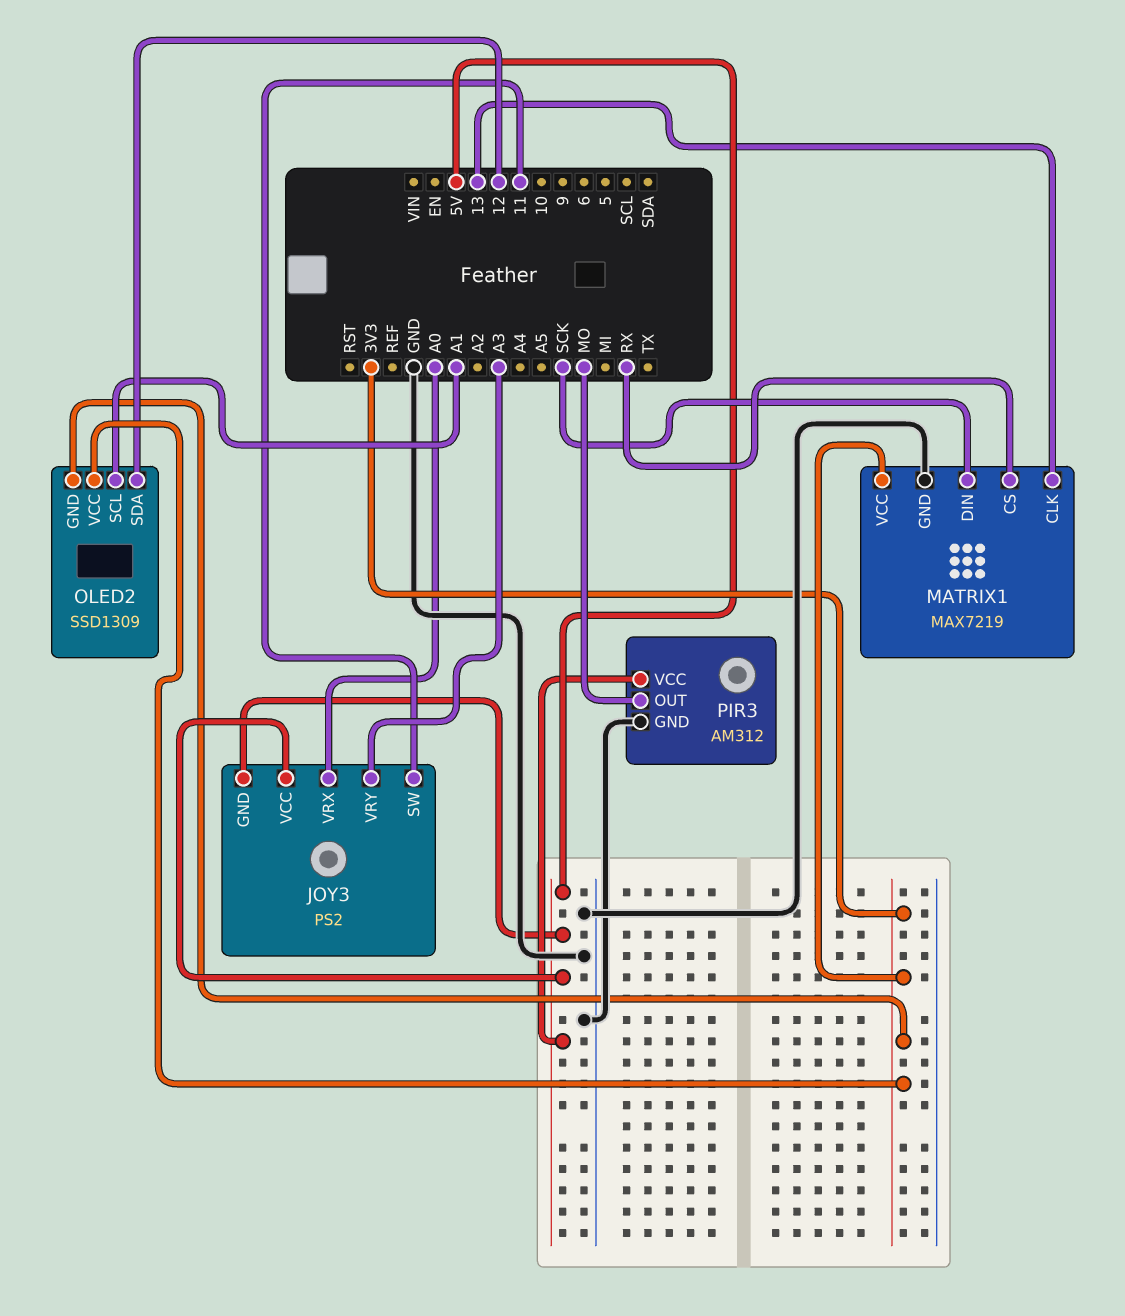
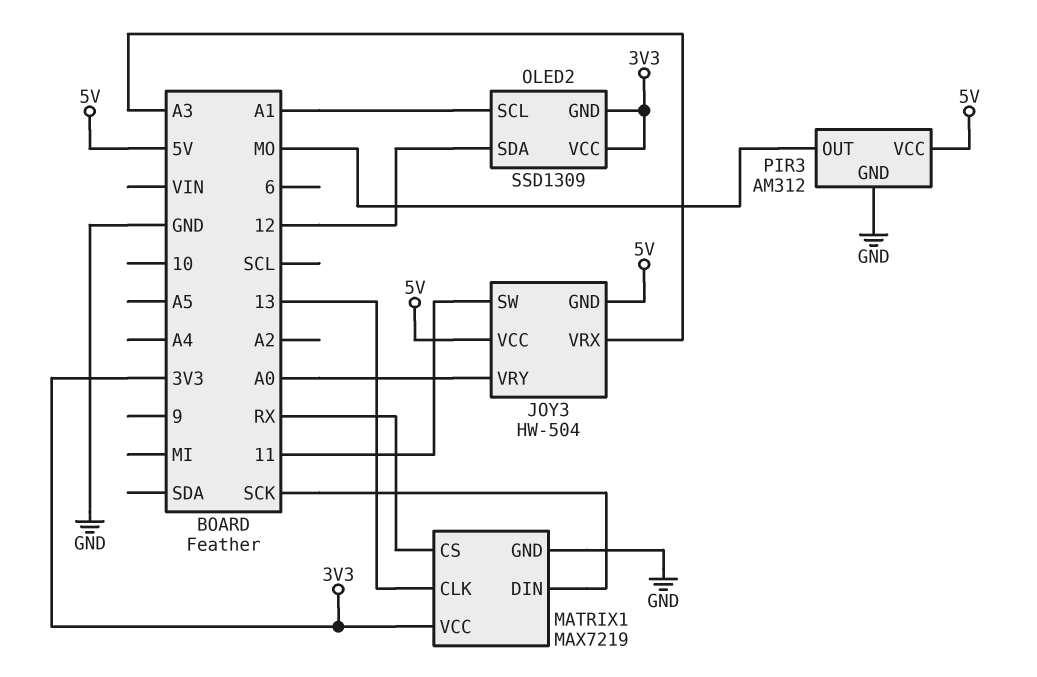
JOY3: PS2 -> HW-504
JOY3 pin VRX: A0 -> A3
JOY3 pin VRY: A3 -> A0

